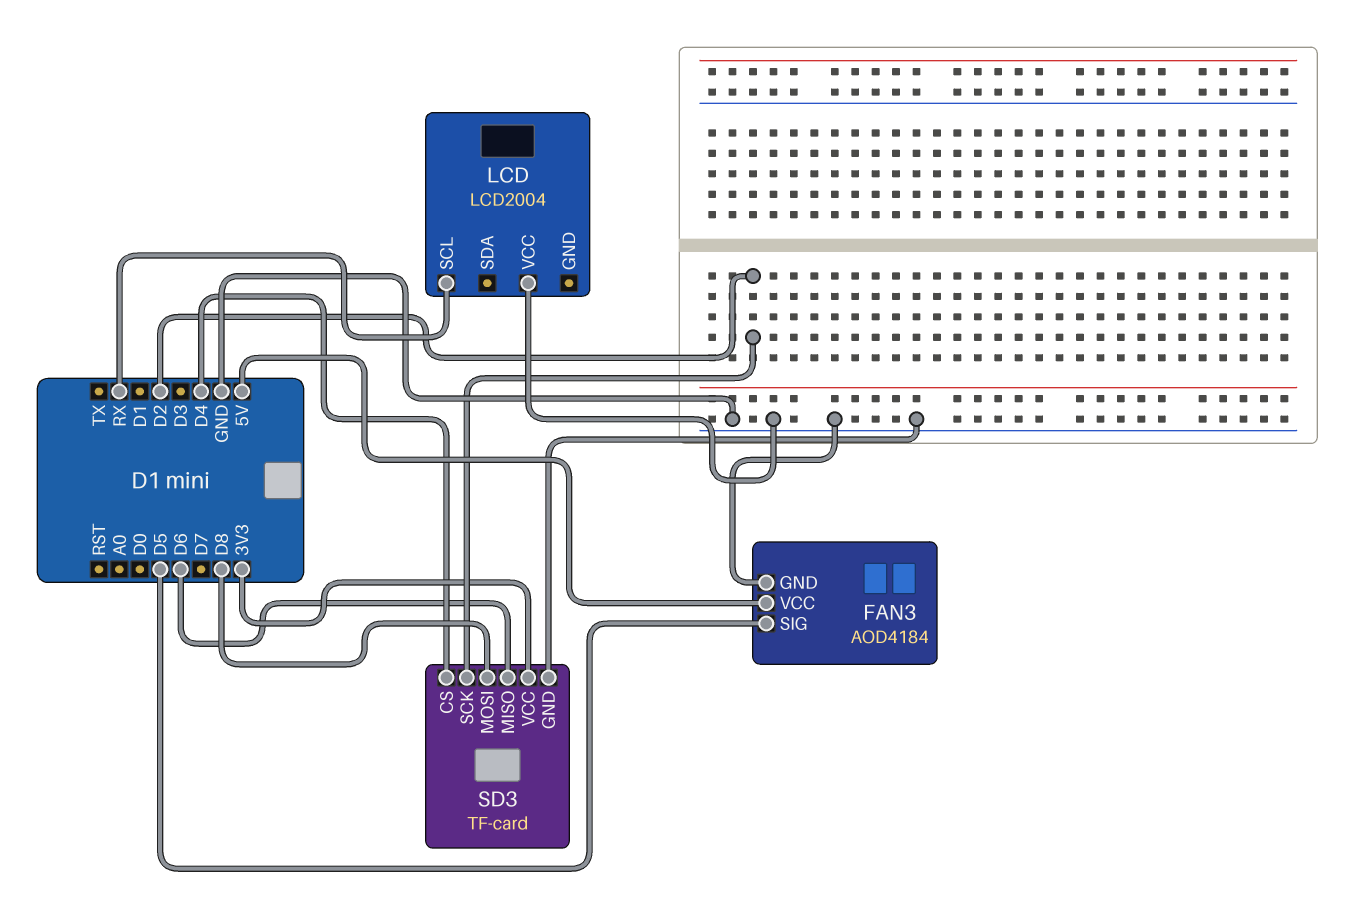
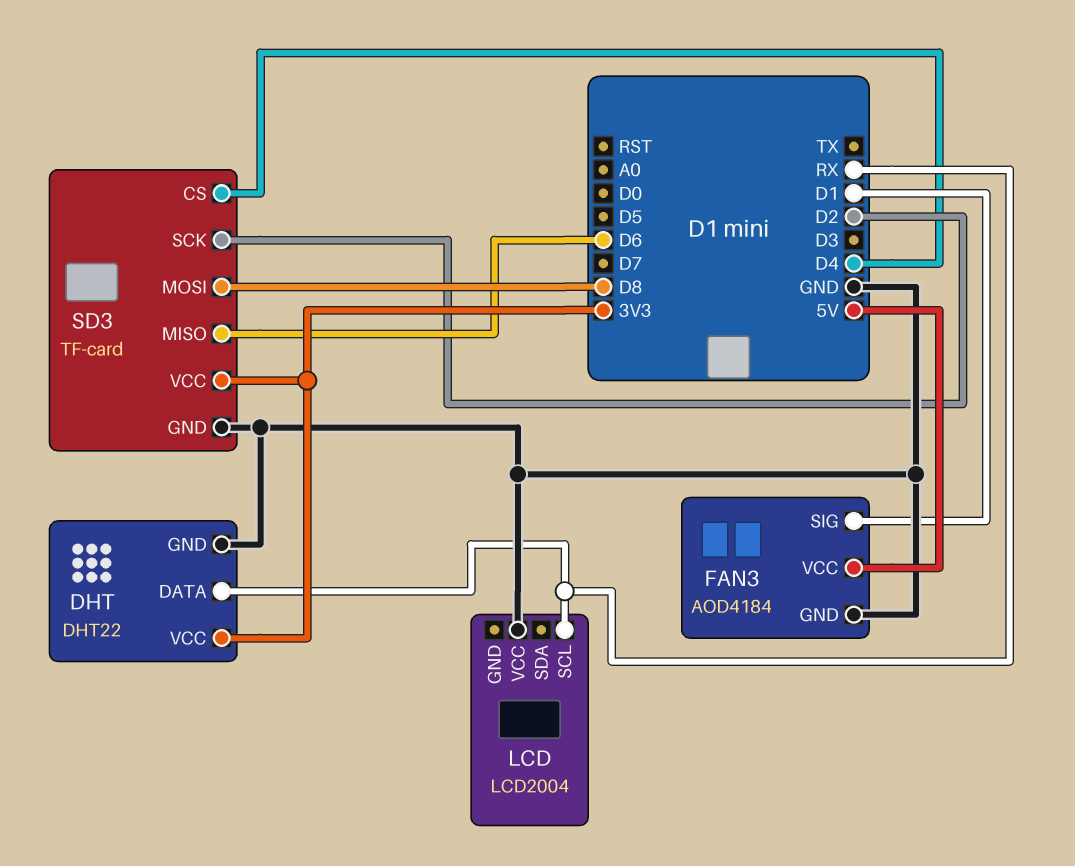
DHT: none -> DHT22
DHT pin DATA: none -> RX
DHT pin GND: none -> GND
DHT pin VCC: none -> 3V3
FAN3 pin SIG: D5 -> D1

